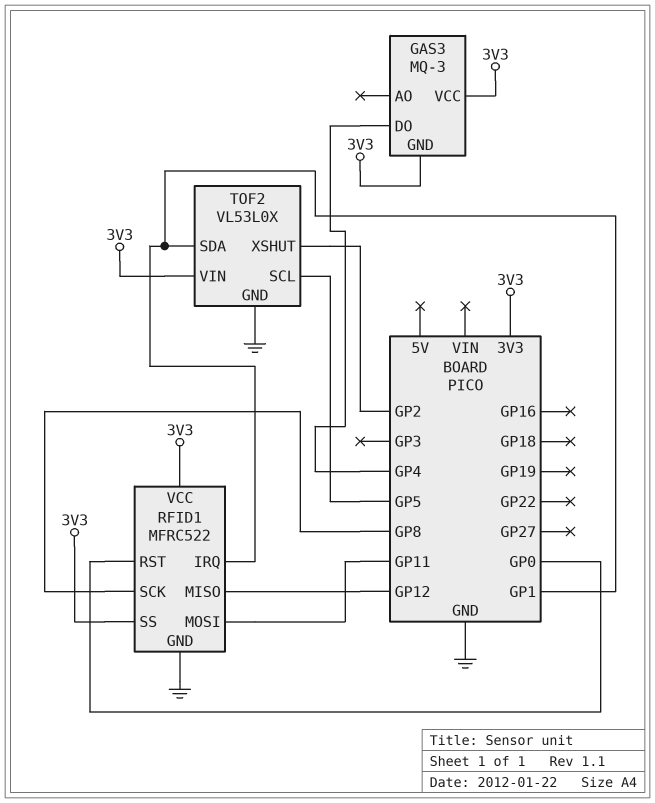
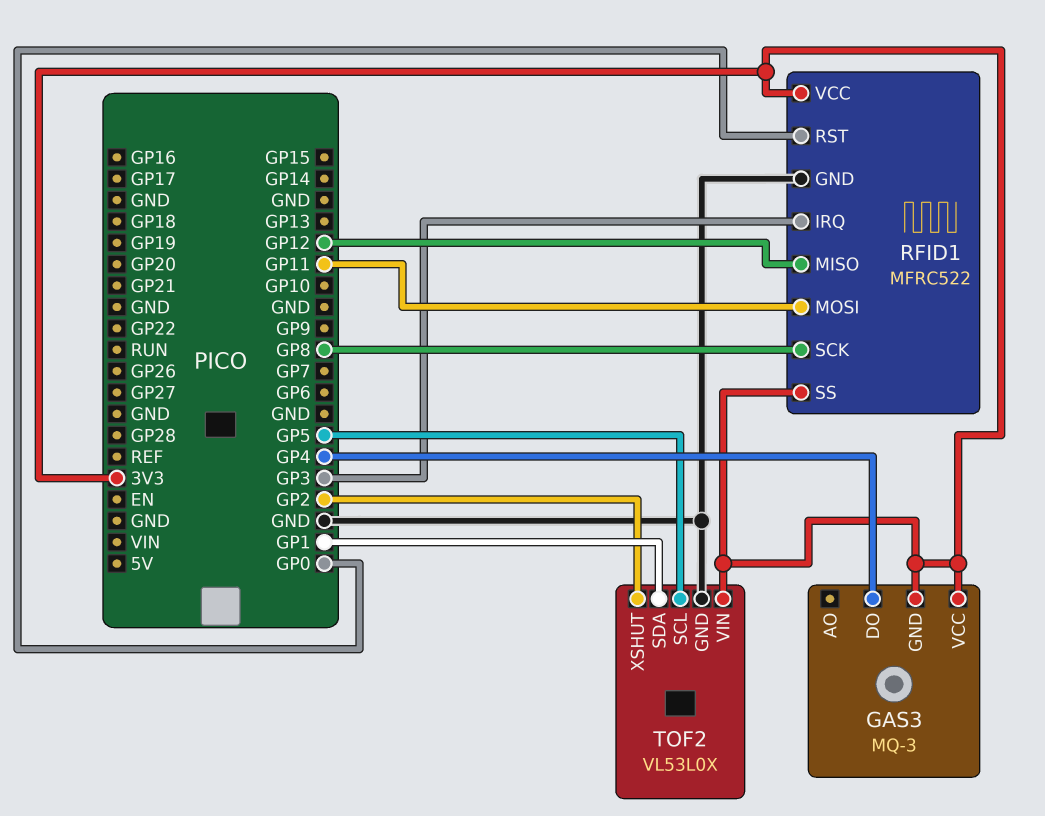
RFID1 pin IRQ: GP1 -> GP3

